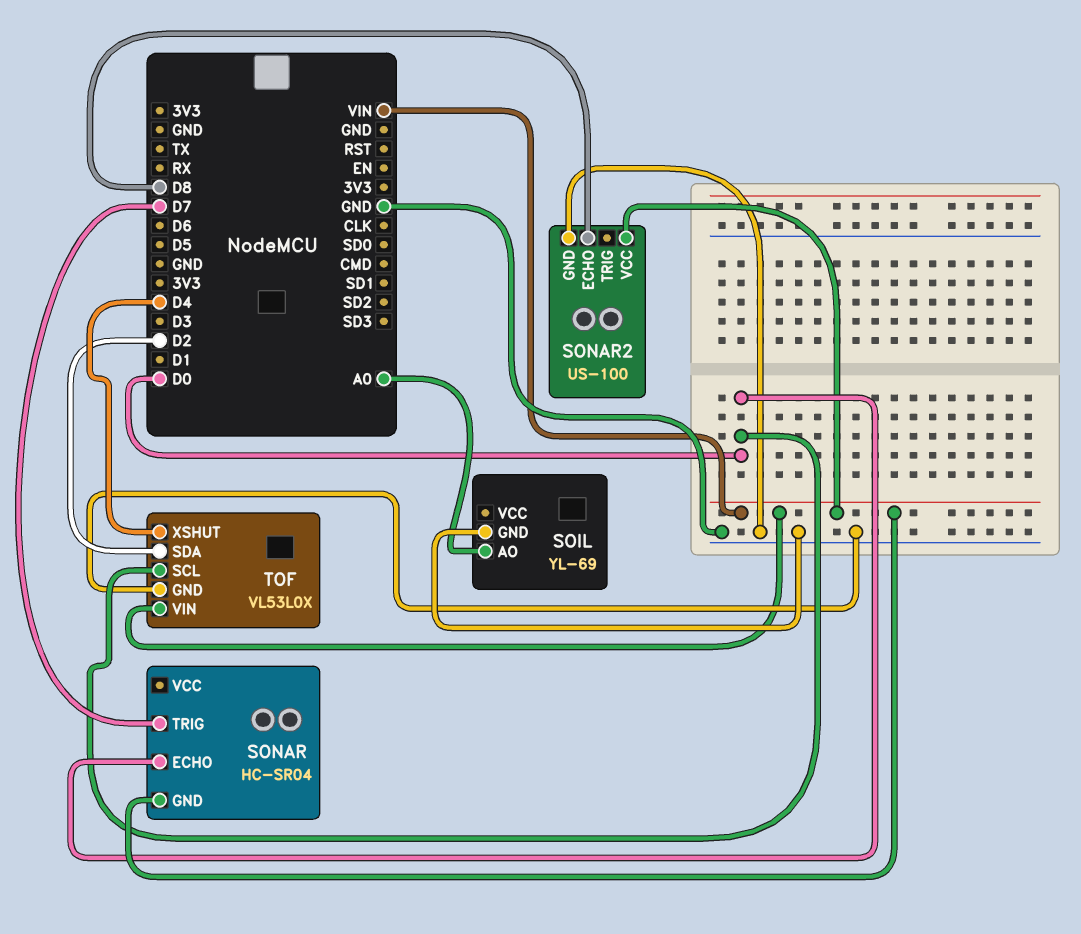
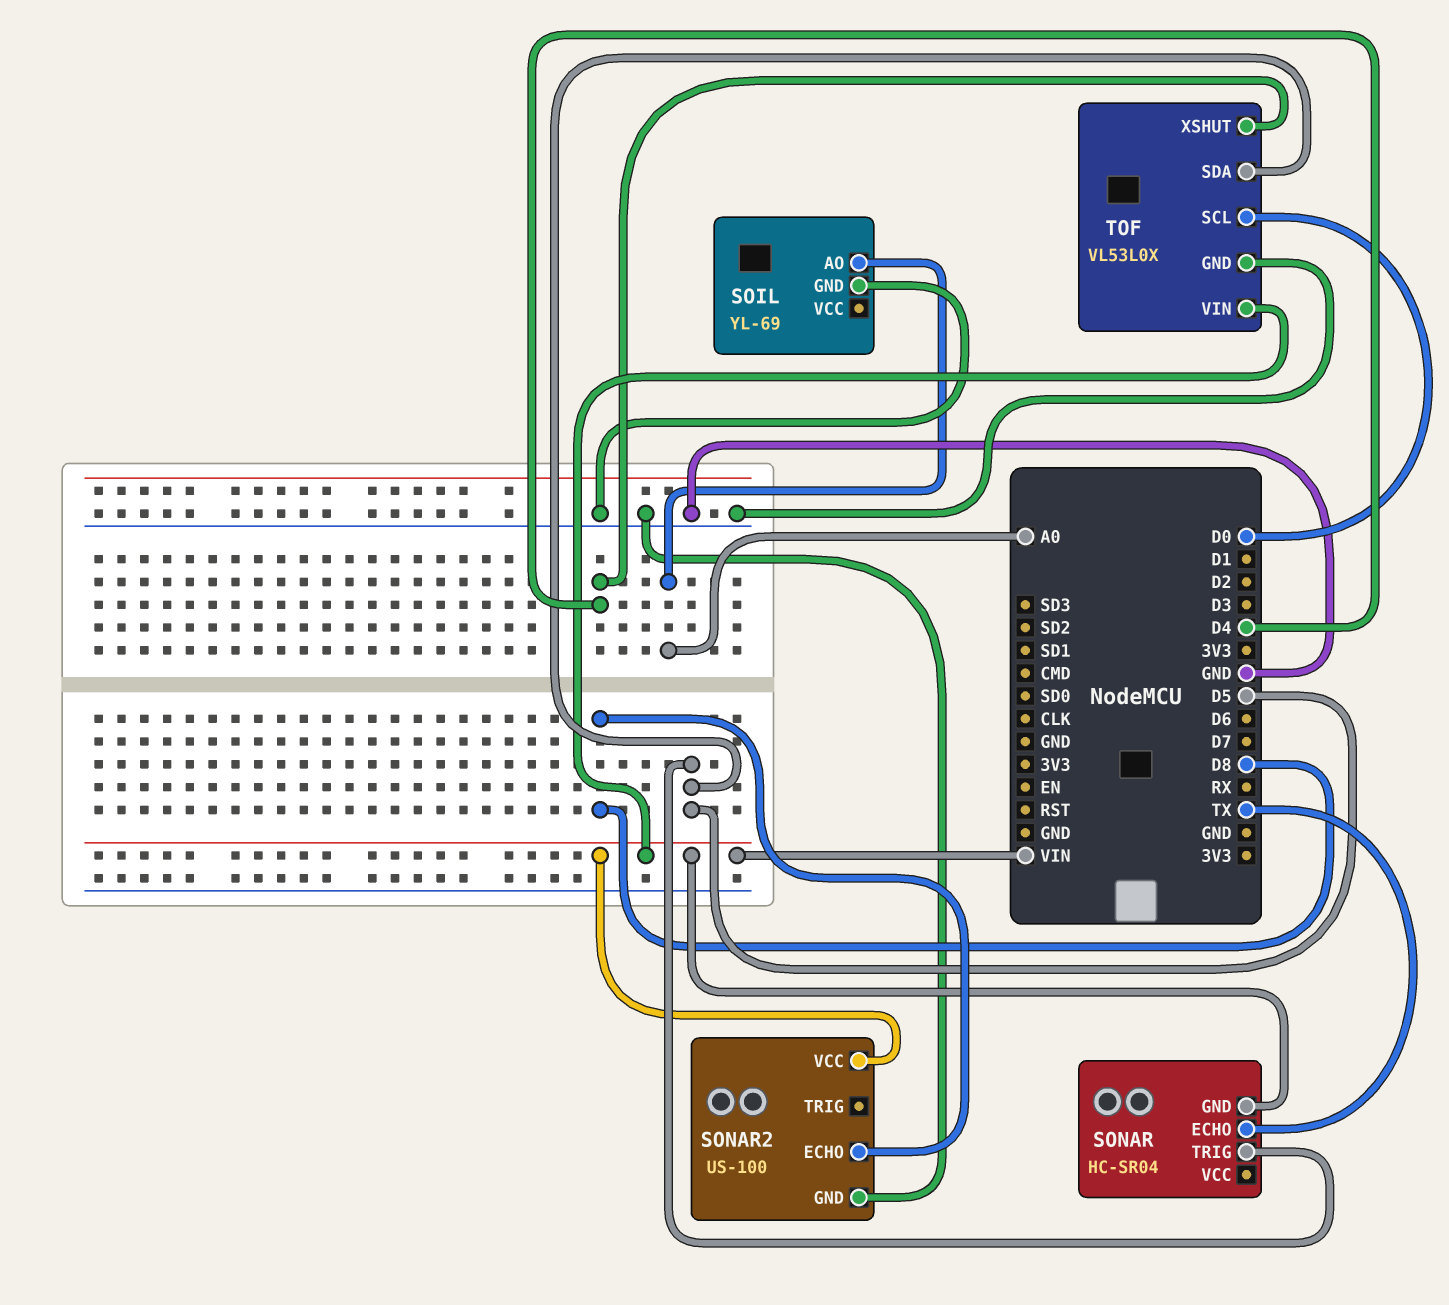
SONAR pin ECHO: D0 -> TX
SONAR pin TRIG: D7 -> D5
TOF pin SDA: D2 -> D5

